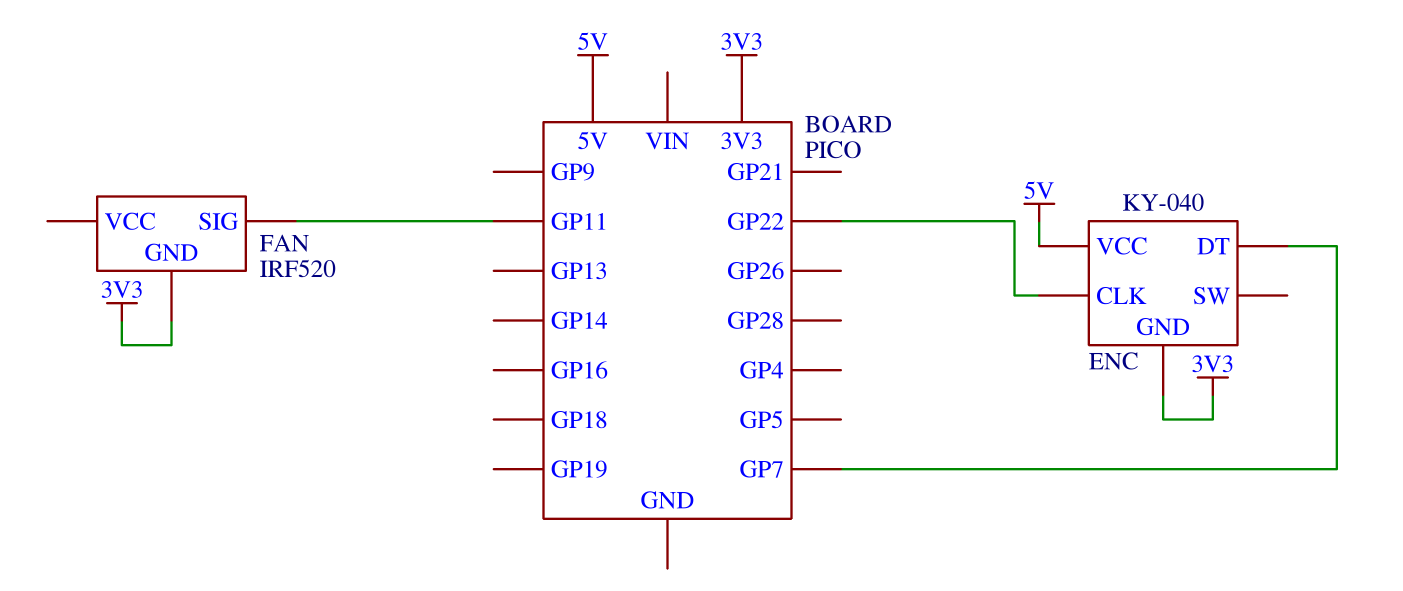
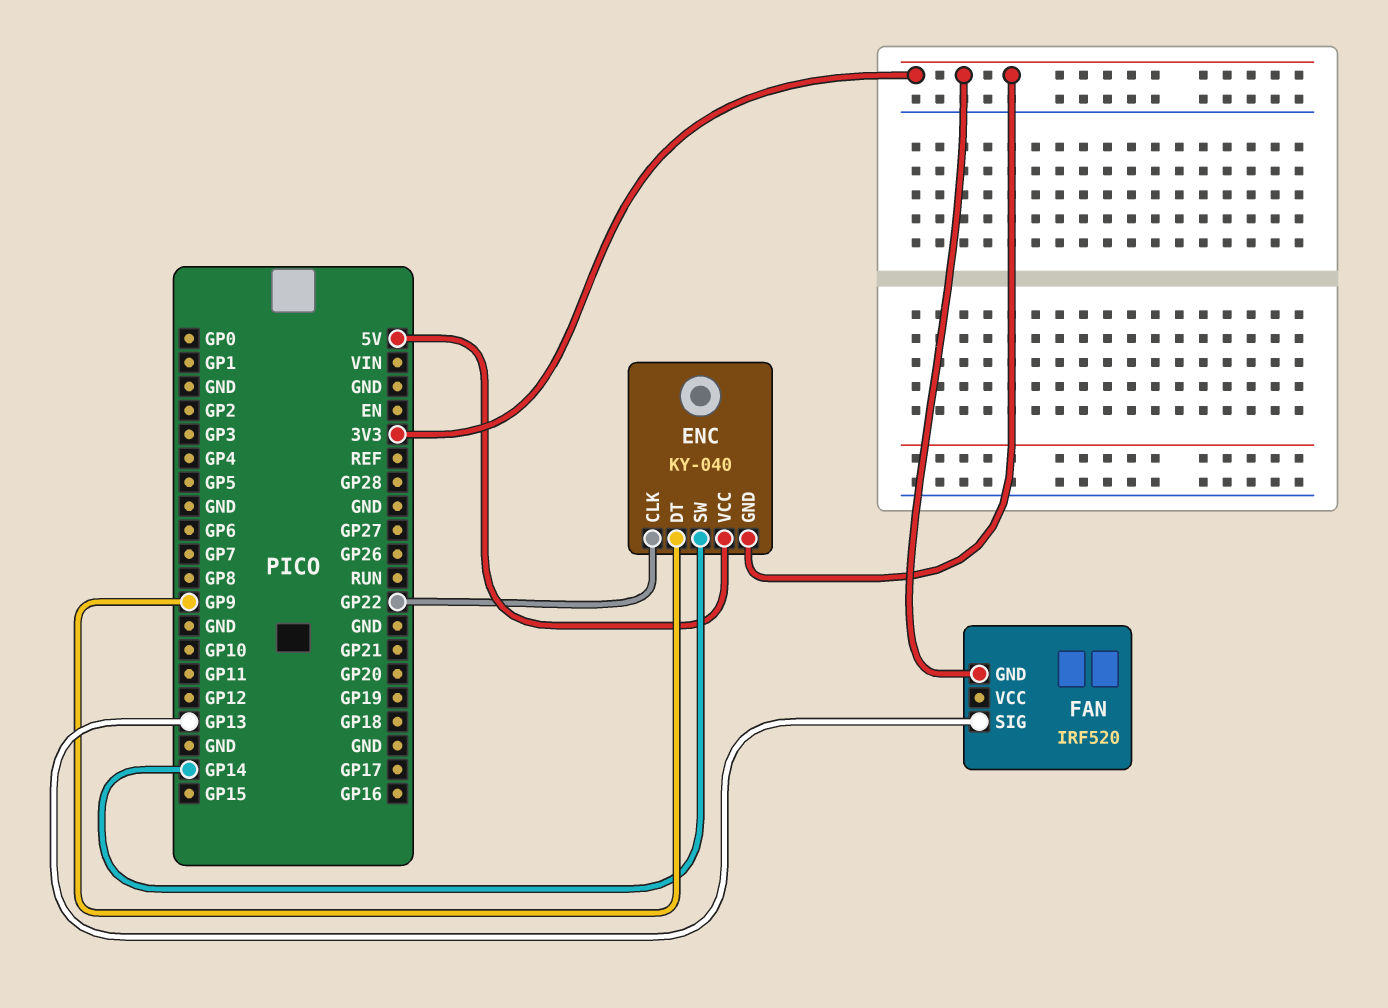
ENC pin DT: GP7 -> GP9
ENC pin SW: none -> GP14
FAN pin SIG: GP11 -> GP13

